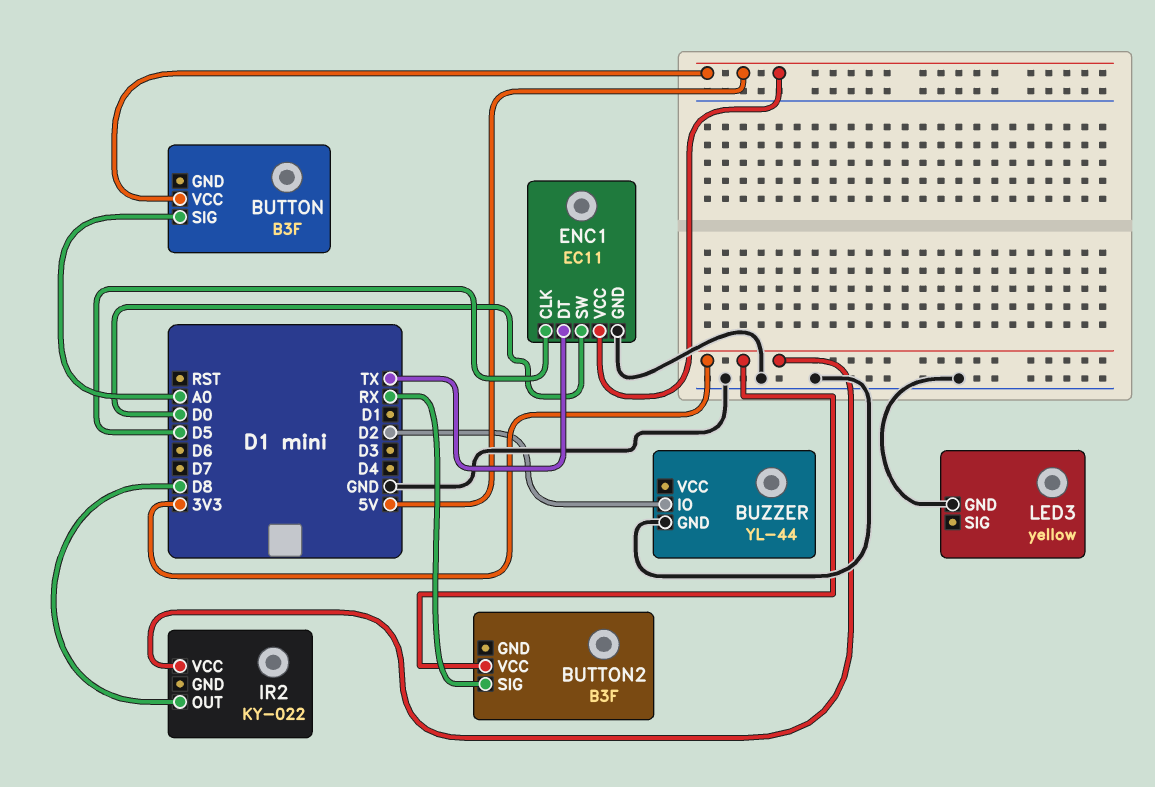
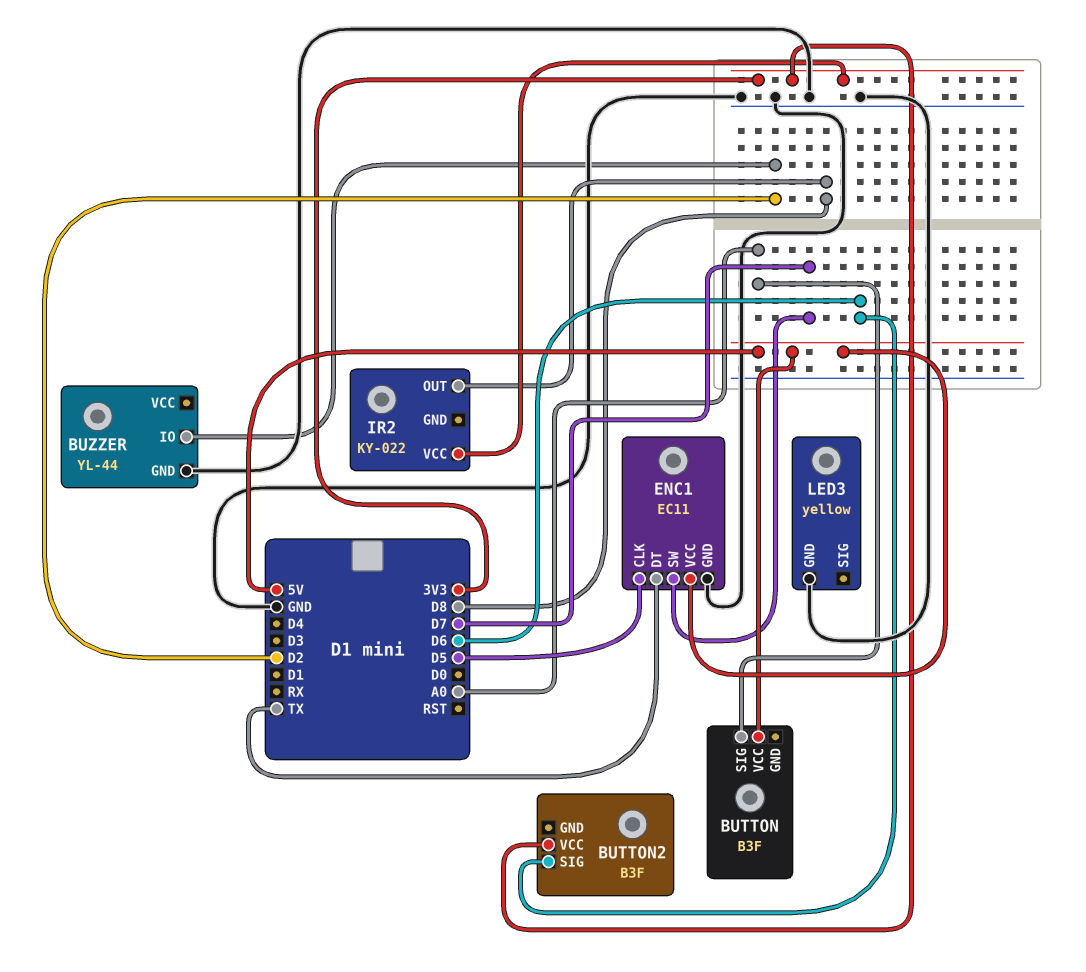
BUTTON2 pin SIG: RX -> D6
ENC1 pin SW: D0 -> D7

